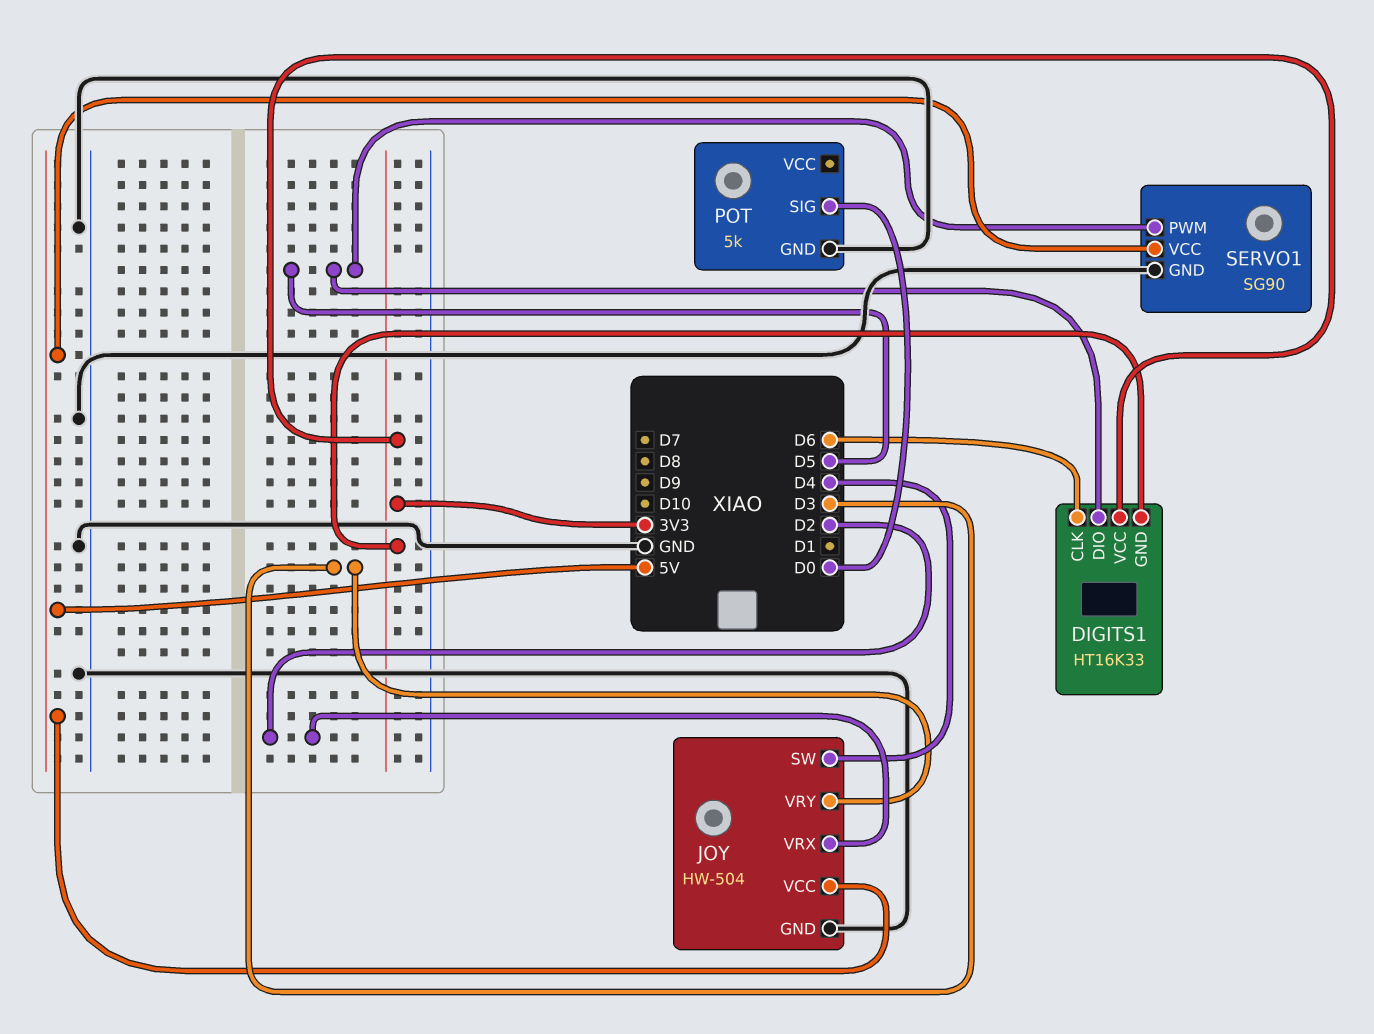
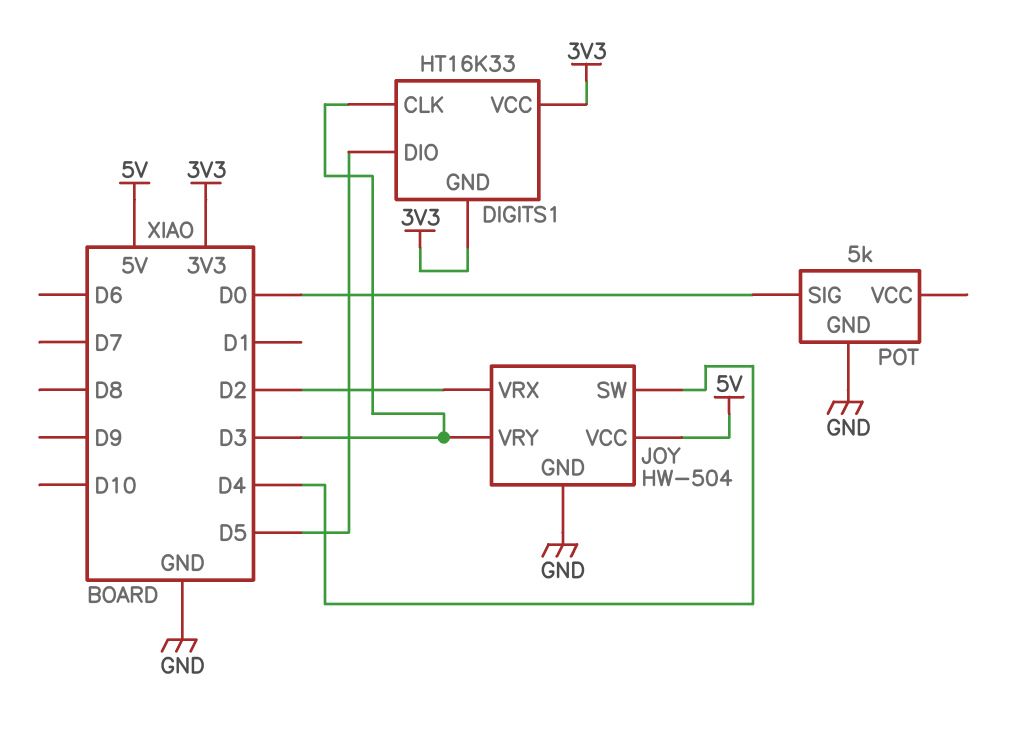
DIGITS1 pin CLK: D6 -> D3
SERVO1: SG90 -> none
SERVO1 pin GND: GND -> none
SERVO1 pin PWM: D5 -> none
SERVO1 pin VCC: 5V -> none

